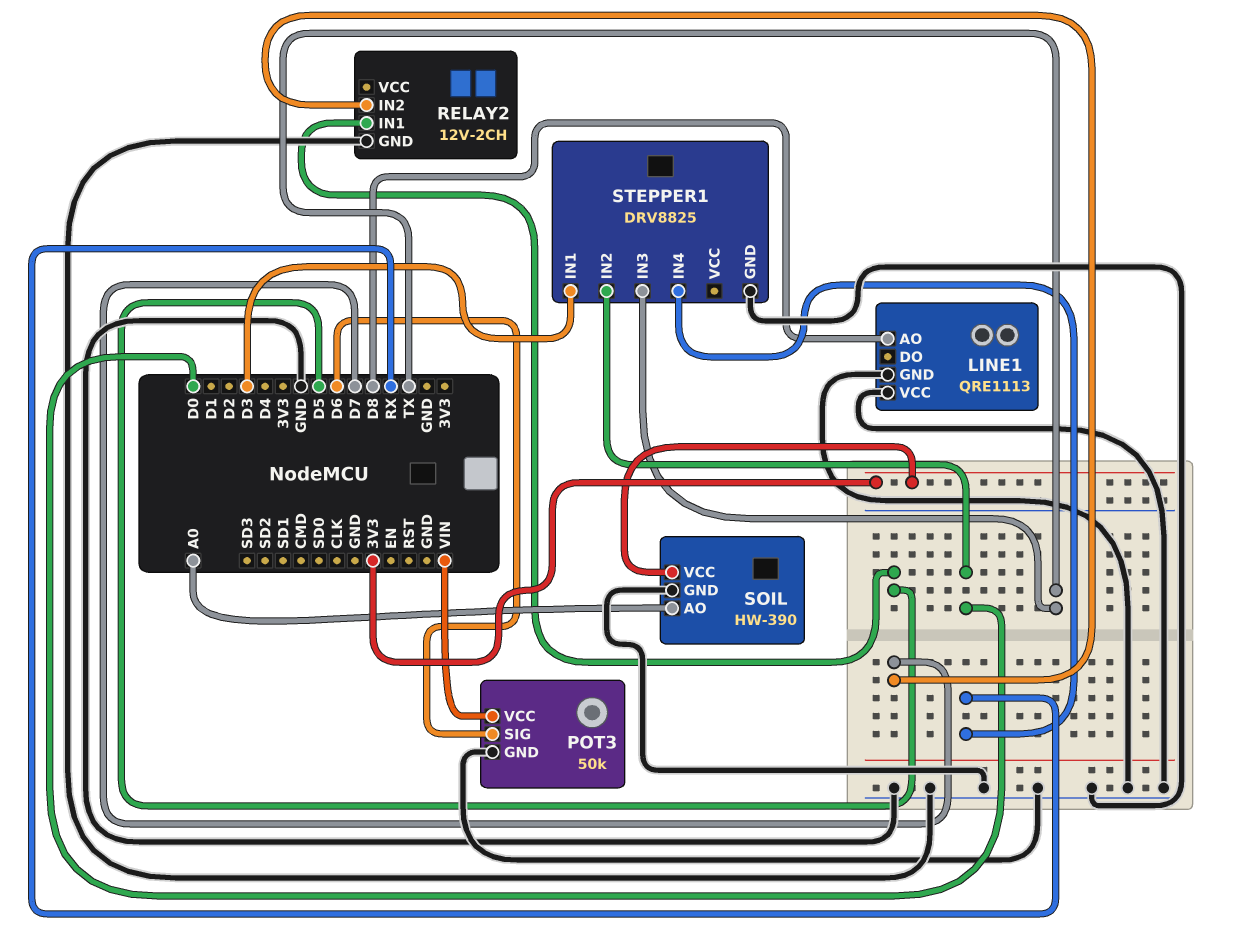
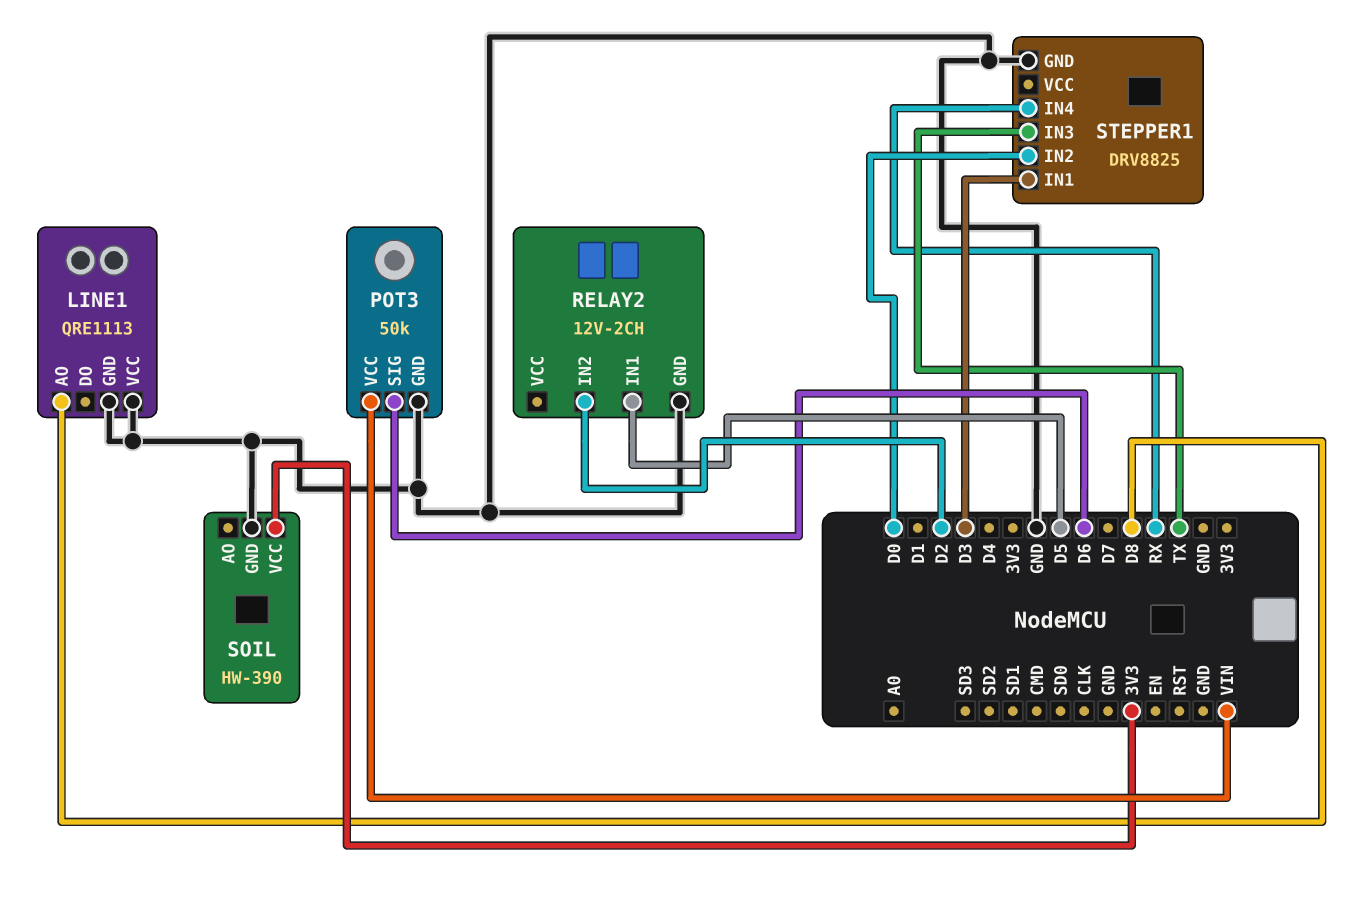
RELAY2 pin IN2: D7 -> D2
SOIL pin AO: A0 -> none

